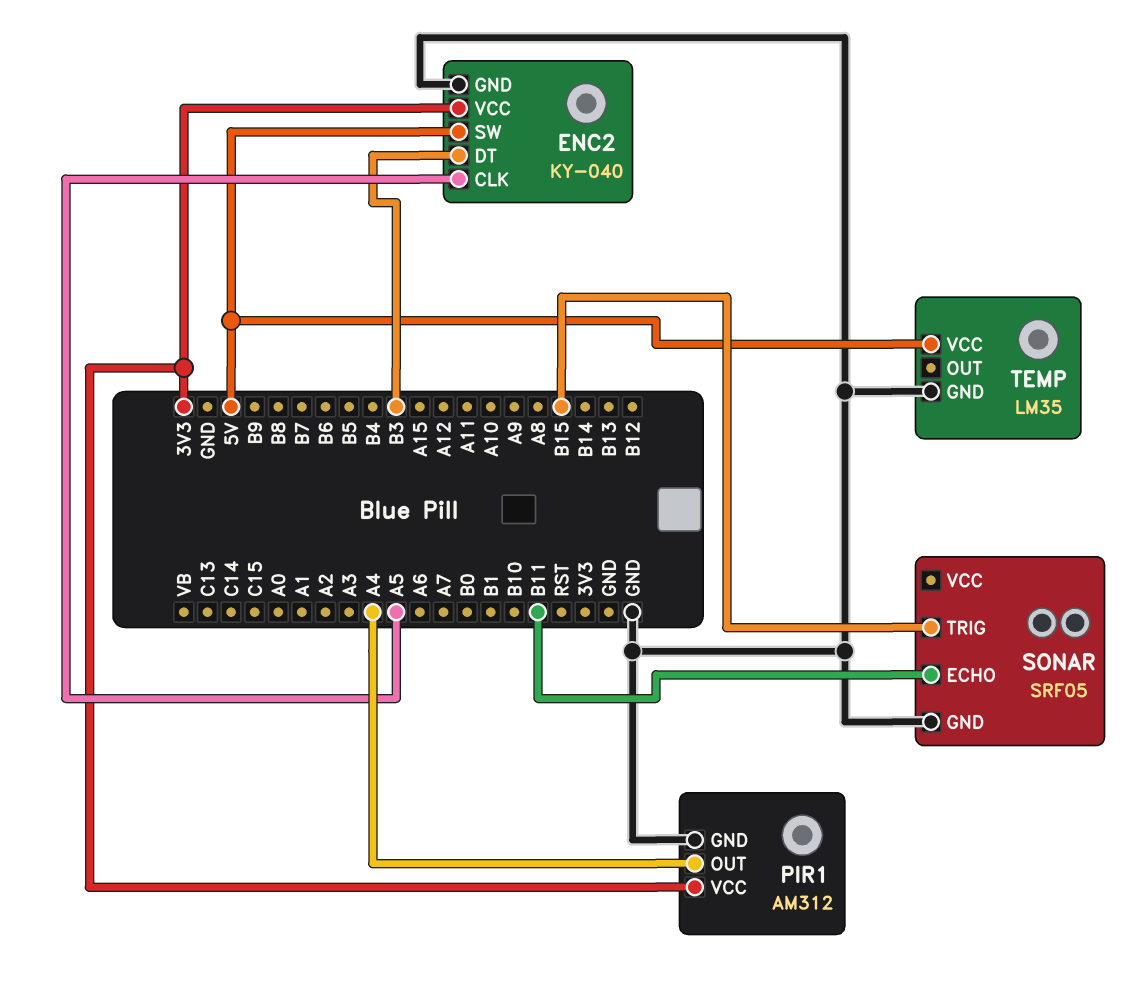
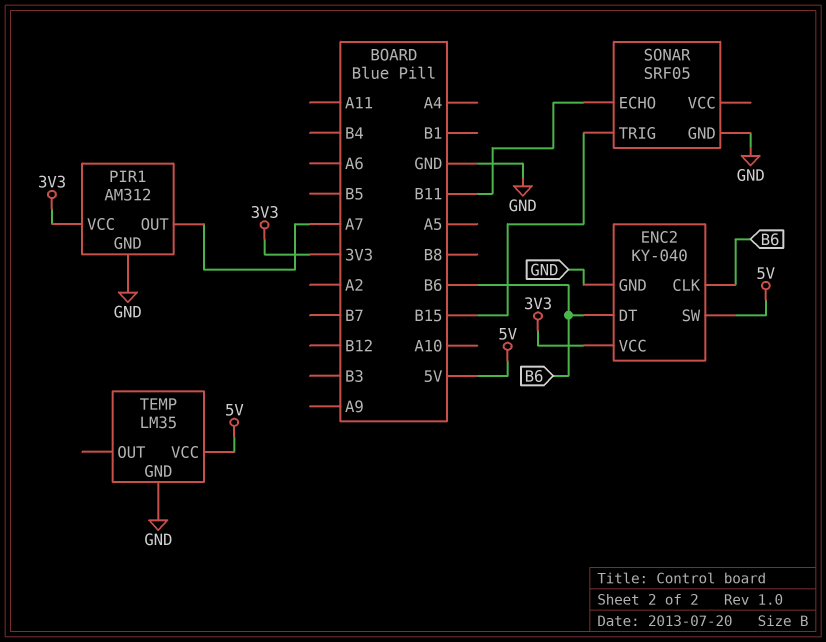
ENC2 pin CLK: A5 -> B6
ENC2 pin DT: B3 -> B6
PIR1 pin OUT: A4 -> A7

